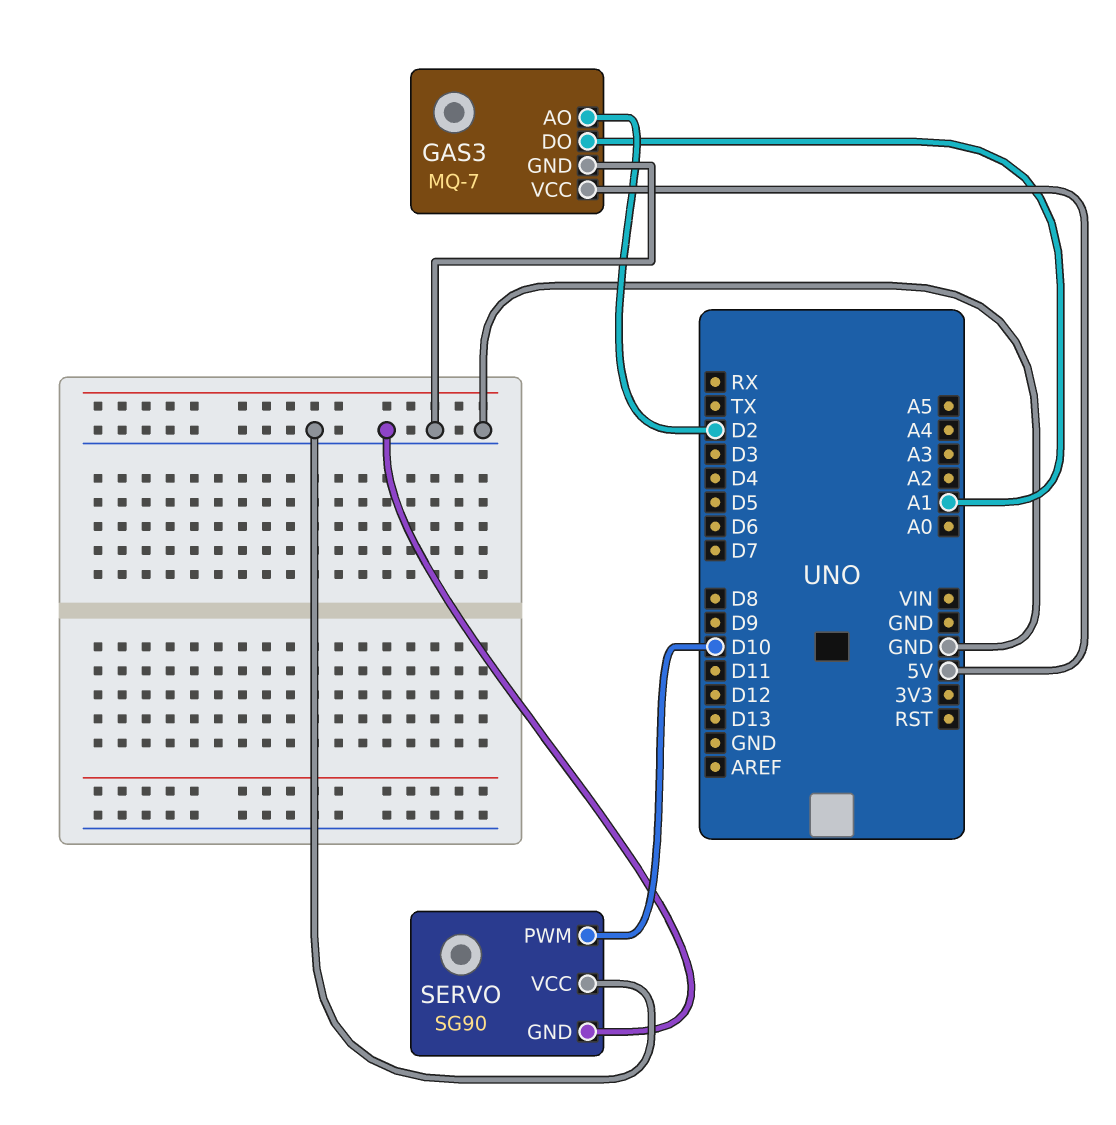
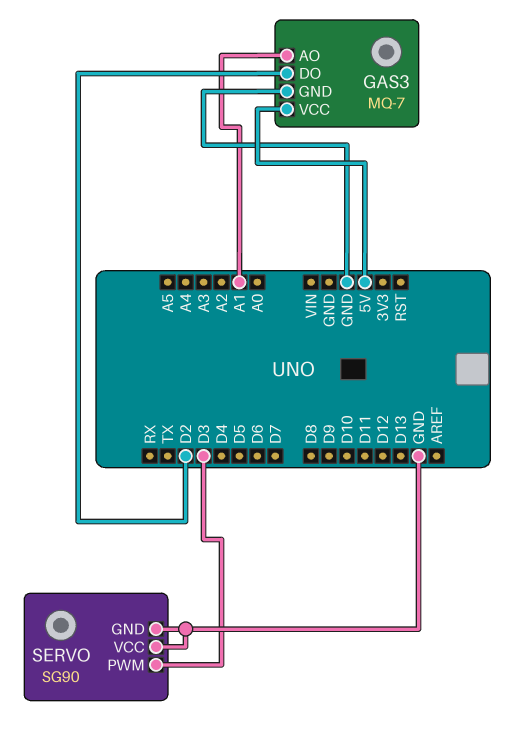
GAS3 pin AO: D2 -> A1
GAS3 pin DO: A1 -> D2
SERVO pin PWM: D10 -> D3

